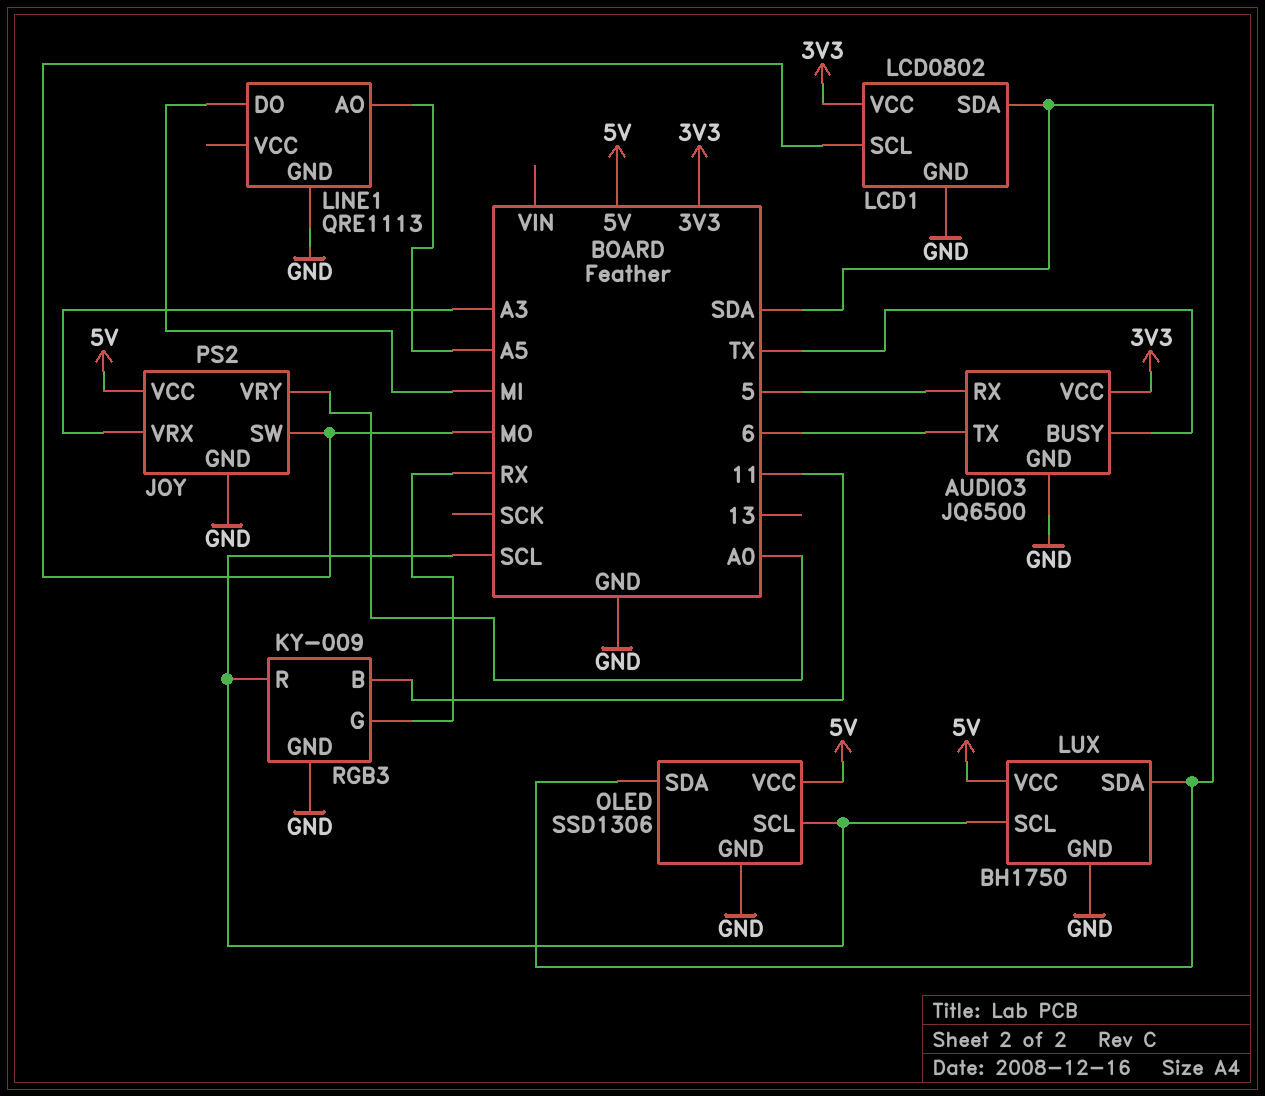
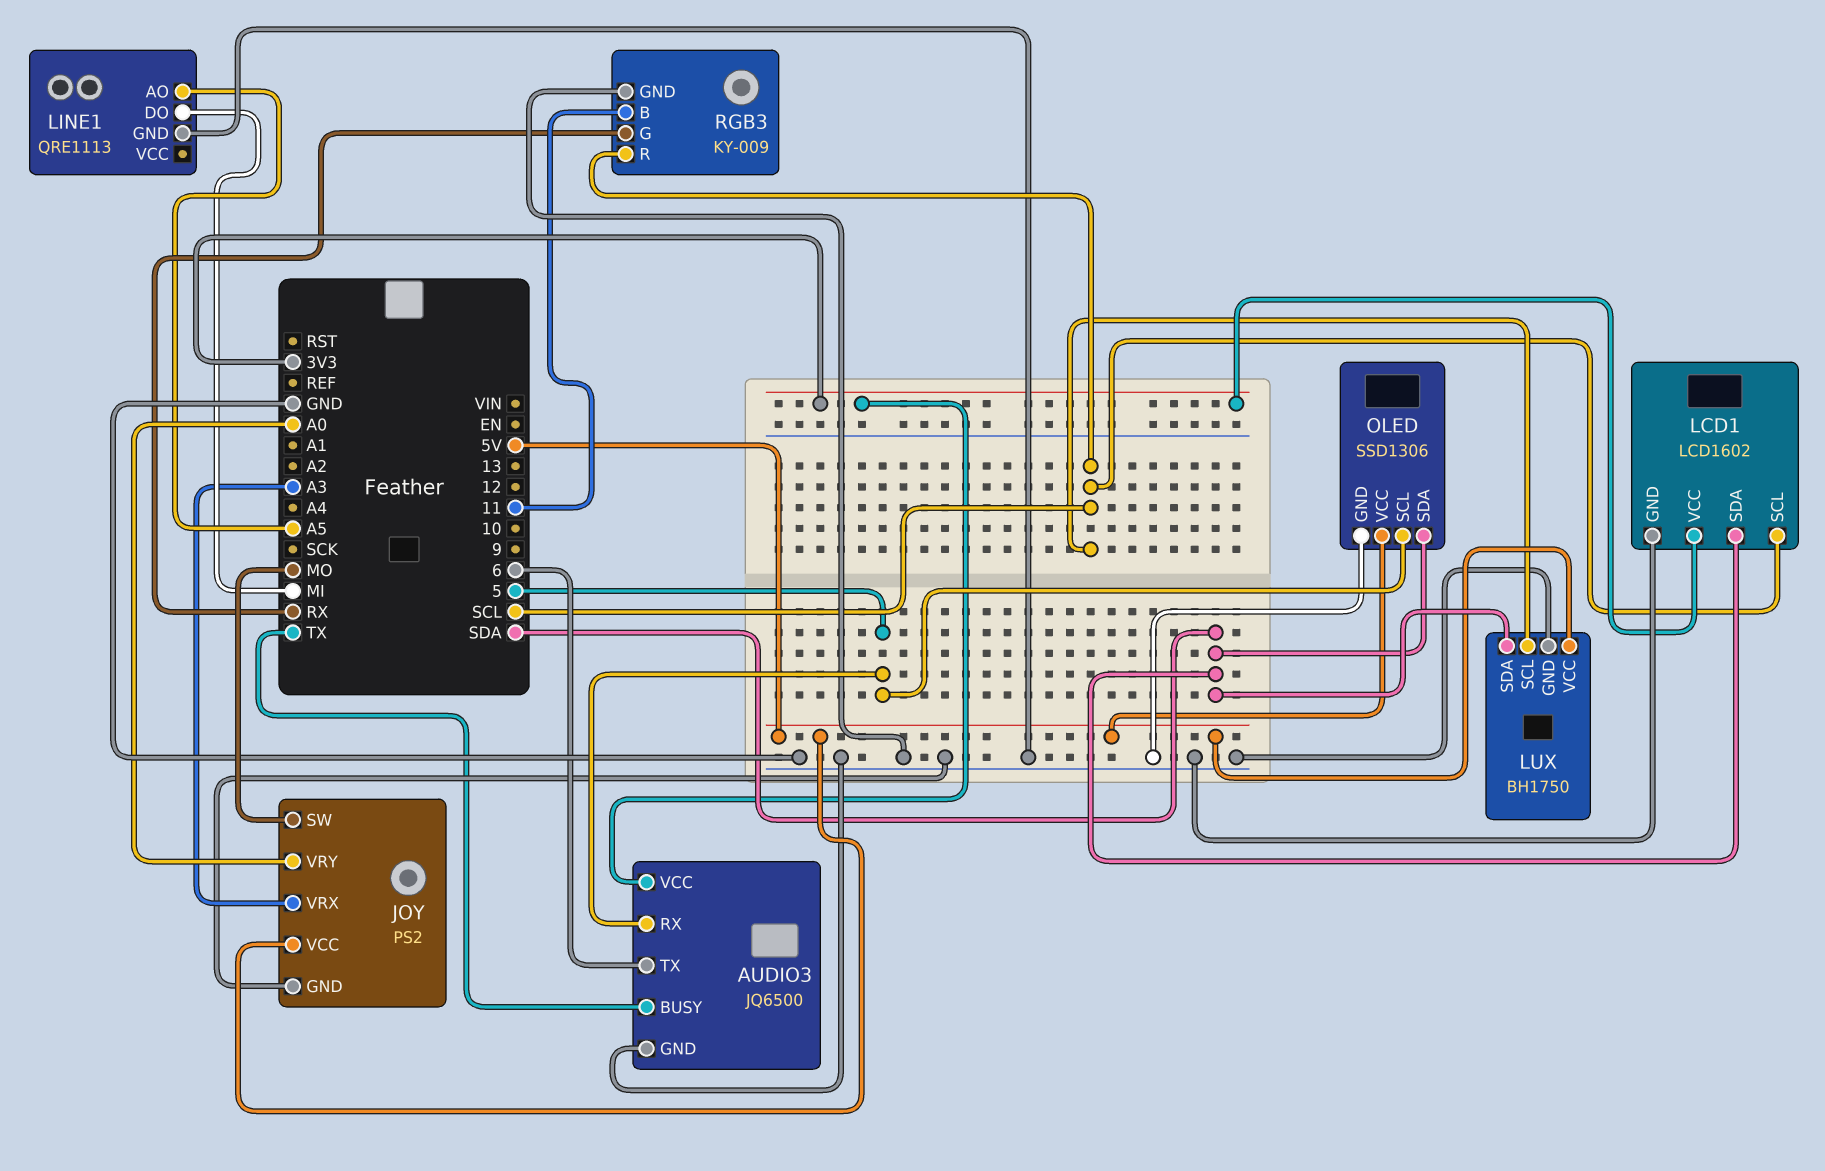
LCD1: LCD0802 -> LCD1602
LCD1 pin SCL: MO -> SCL
OLED pin SCL: SCL -> 5

